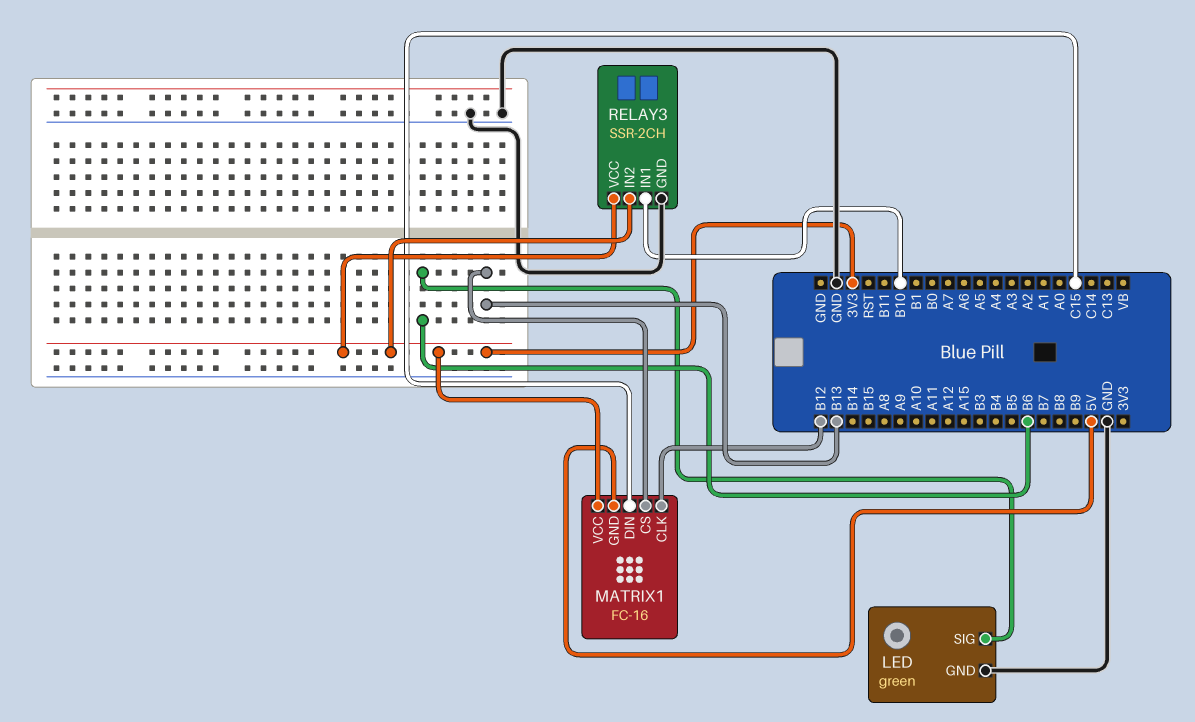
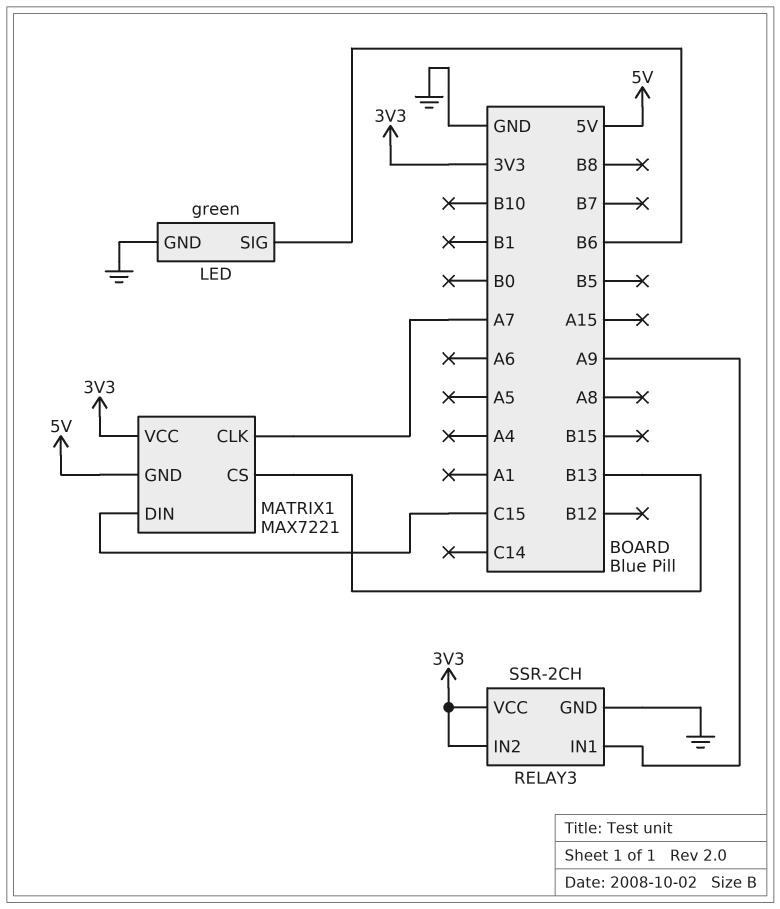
MATRIX1: FC-16 -> MAX7221
MATRIX1 pin CLK: B12 -> A7
RELAY3 pin IN1: B10 -> A9

